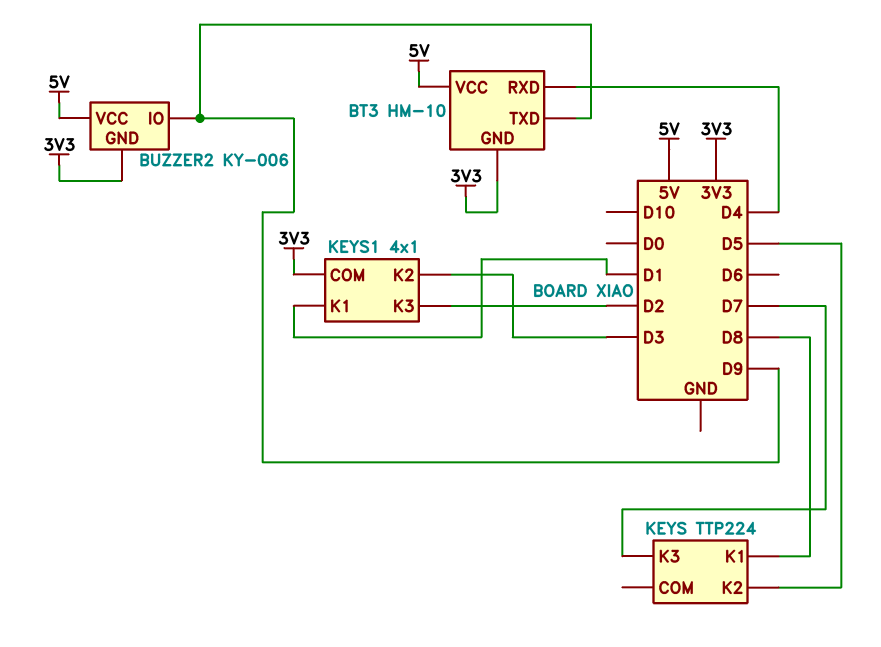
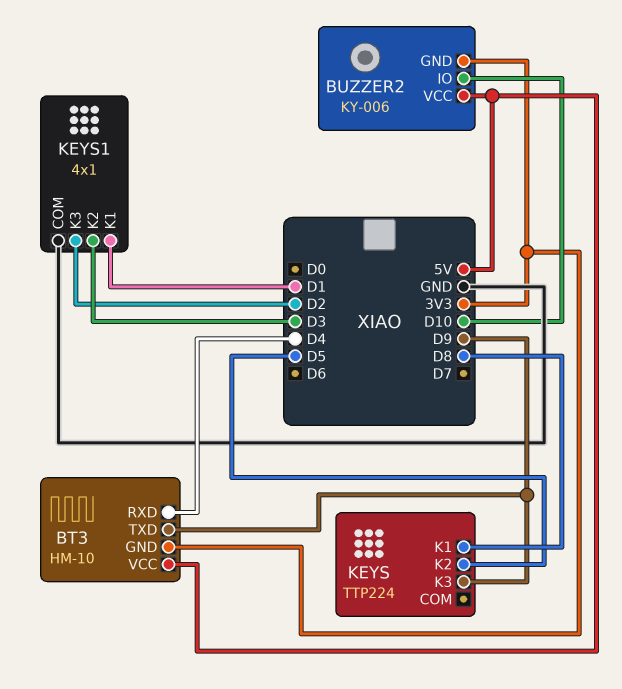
BUZZER2 pin IO: D9 -> D10
KEYS pin K3: D7 -> D9
KEYS1 pin COM: 3V3 -> GND

